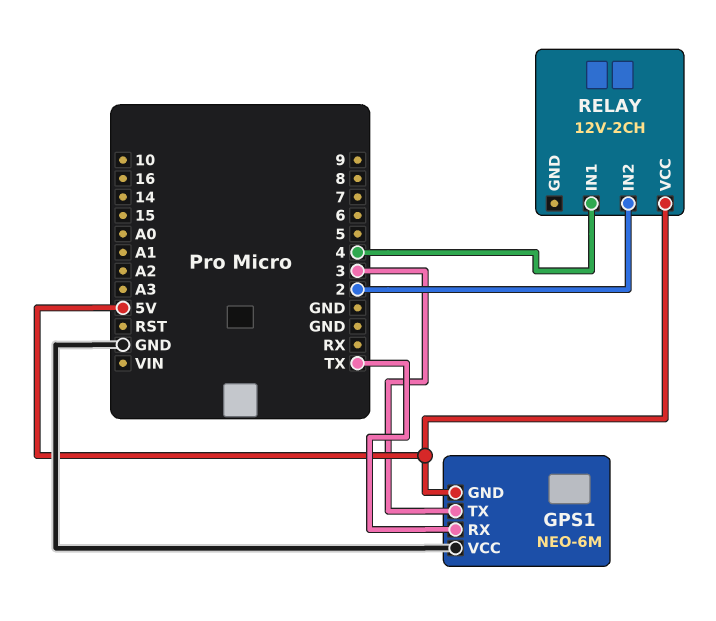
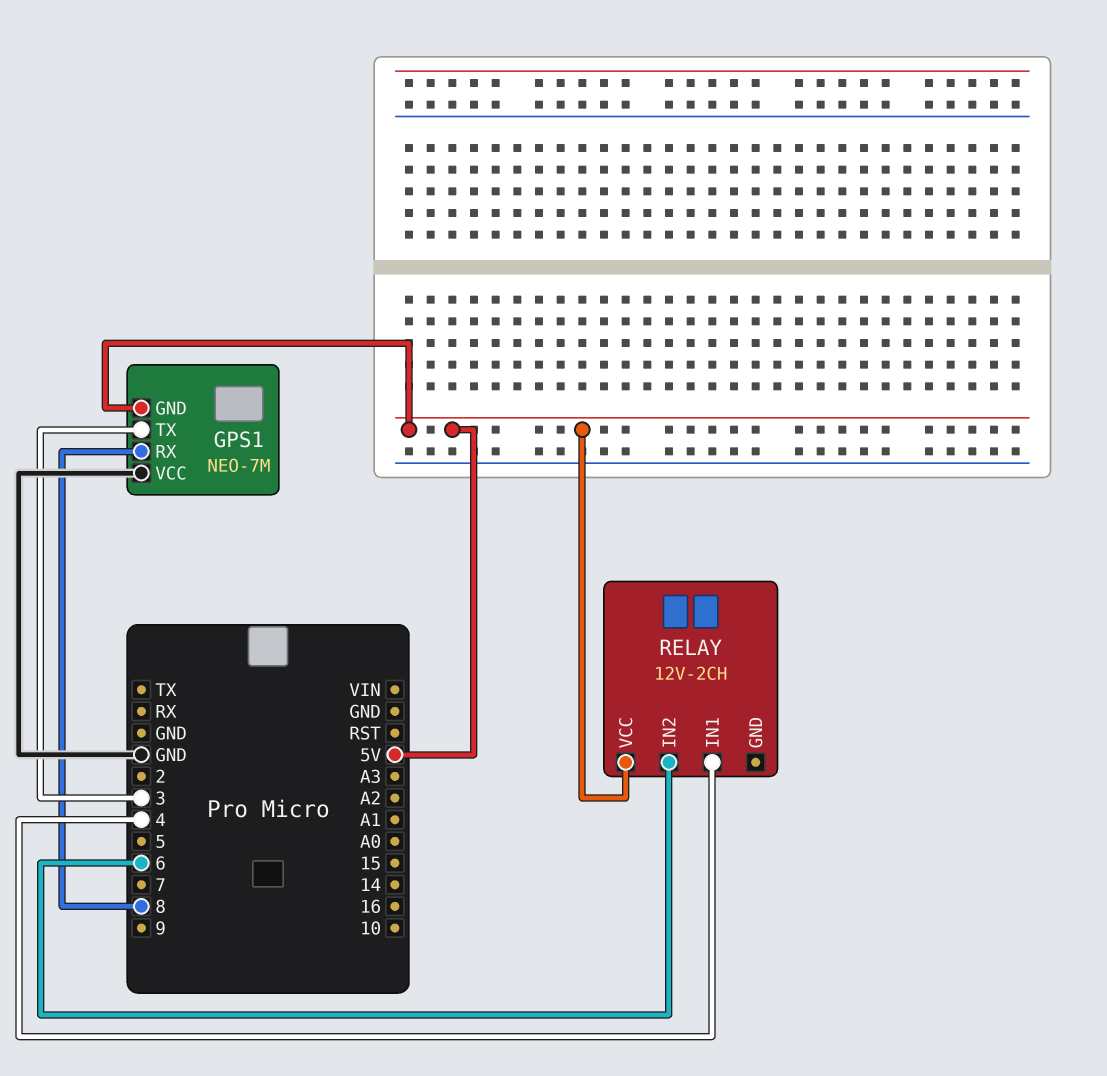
GPS1: NEO-6M -> NEO-7M
GPS1 pin RX: TX -> 8
RELAY pin IN2: 2 -> 6

